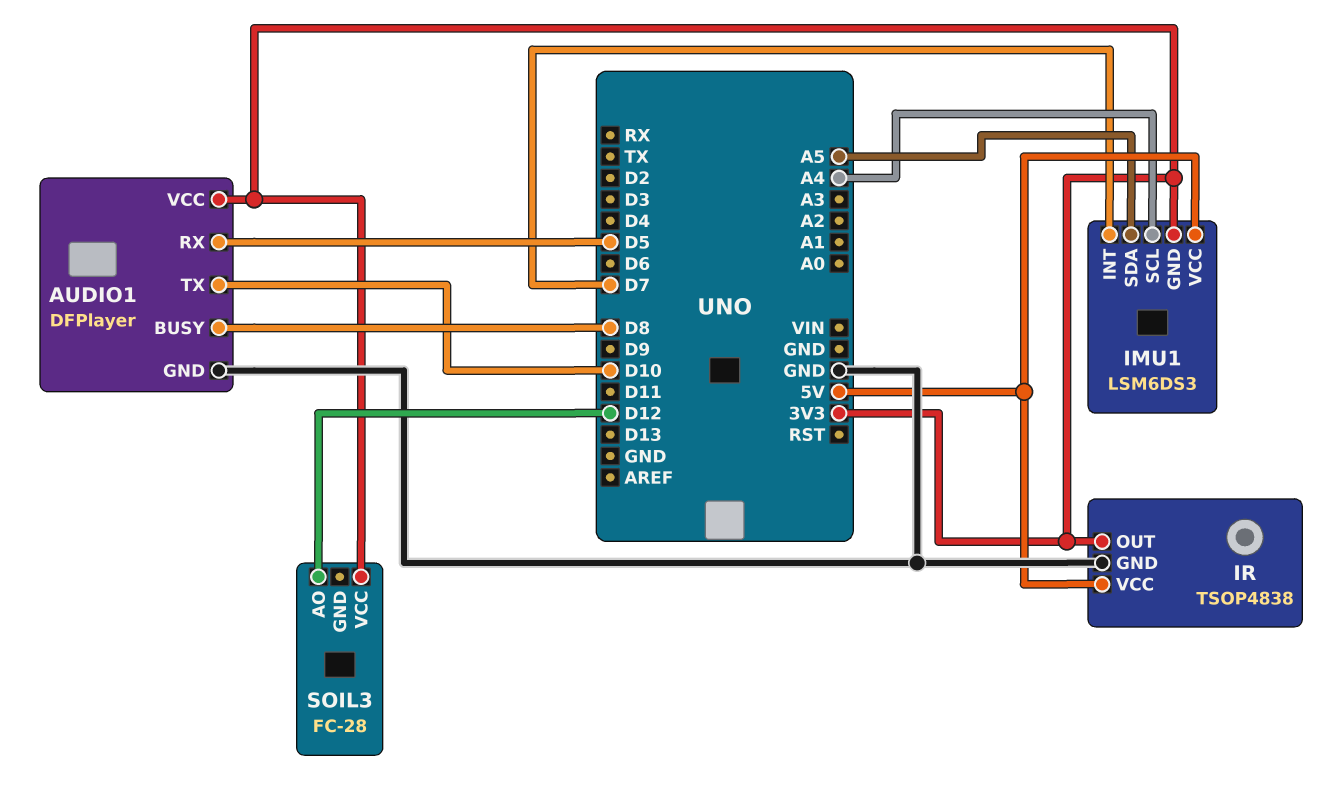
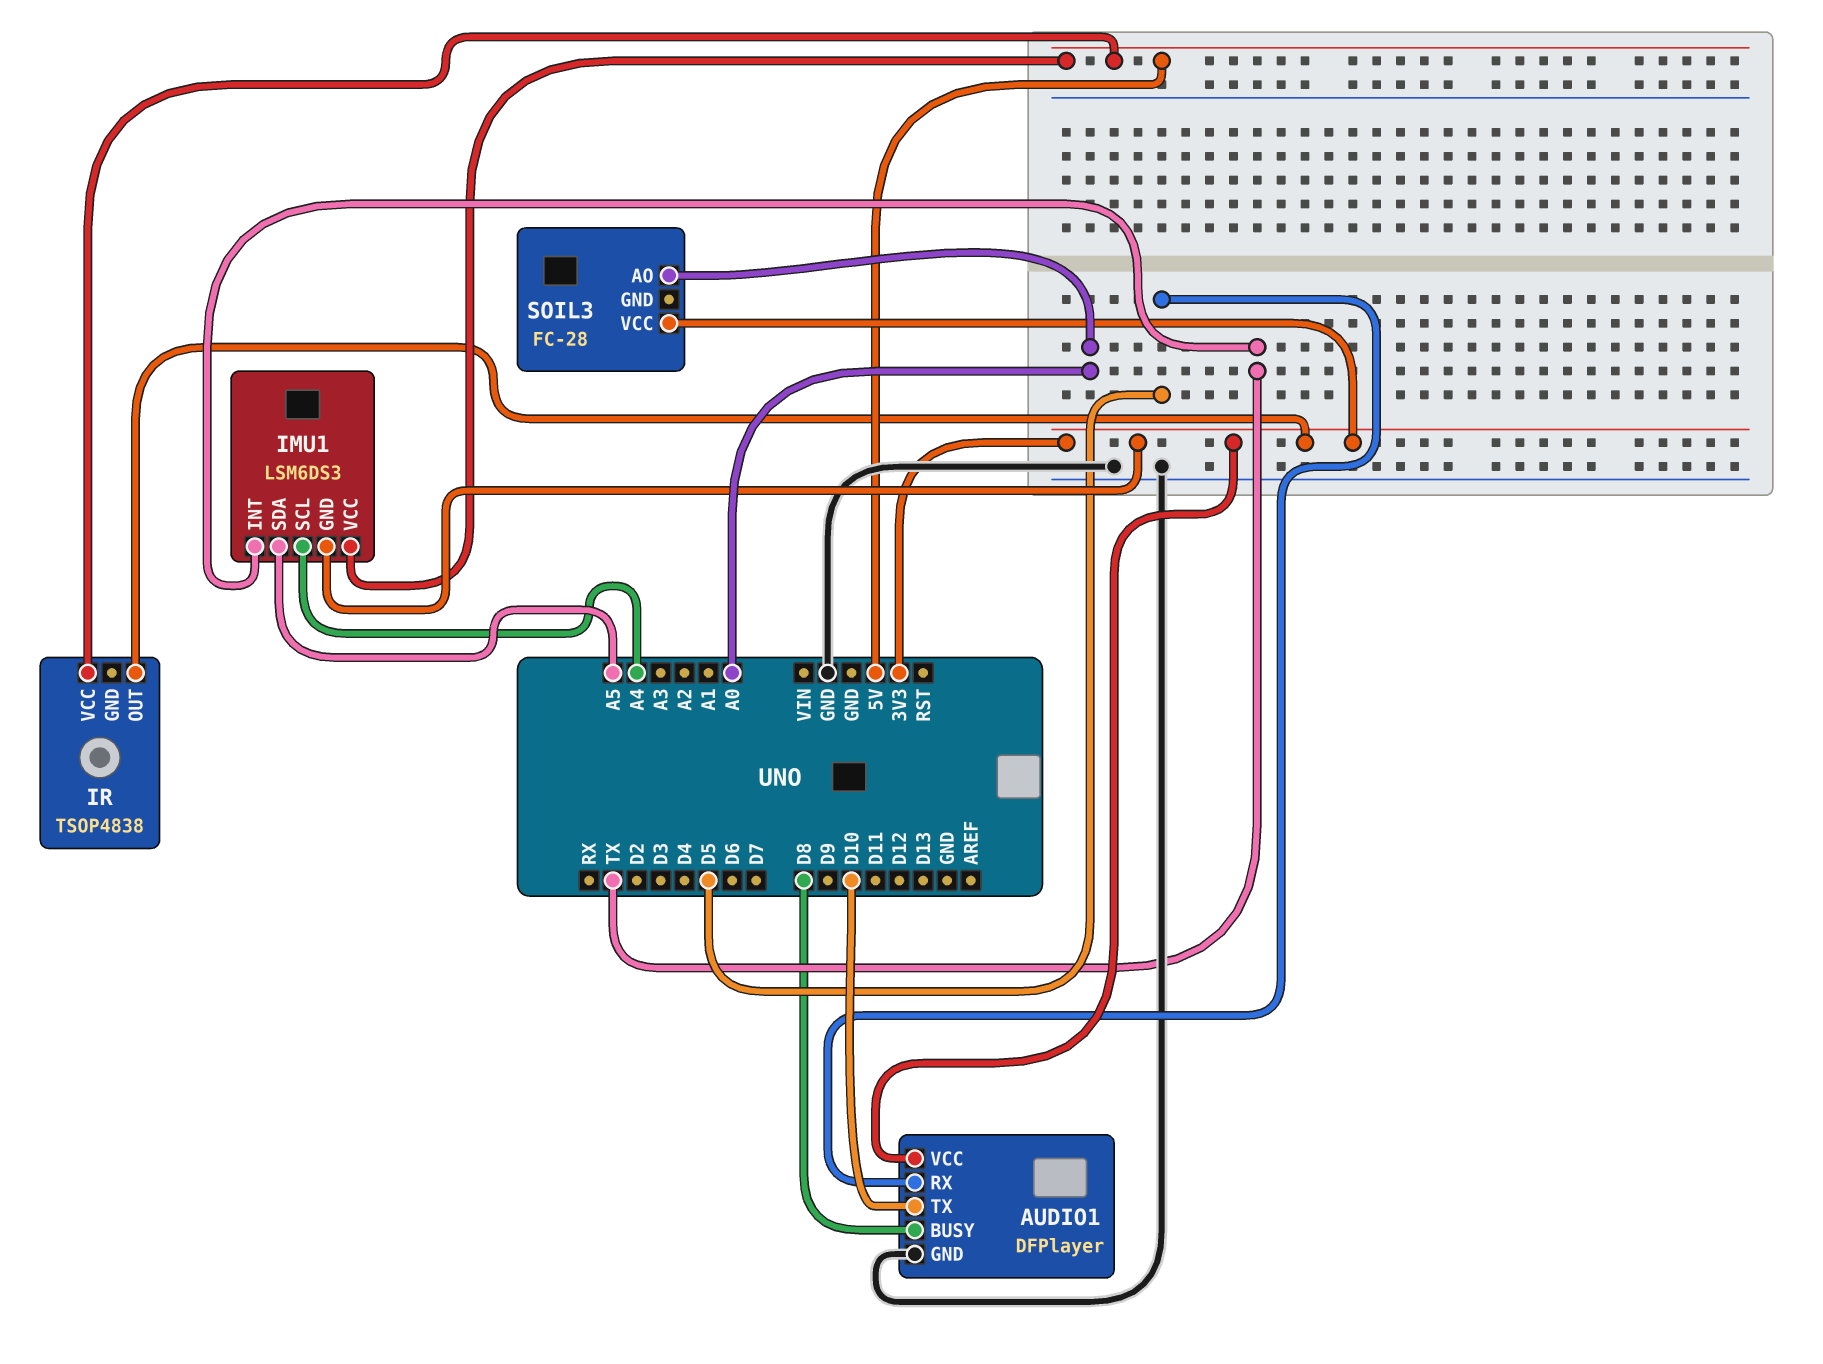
IMU1 pin INT: D7 -> TX
IR pin GND: GND -> none
SOIL3 pin AO: D12 -> A0

